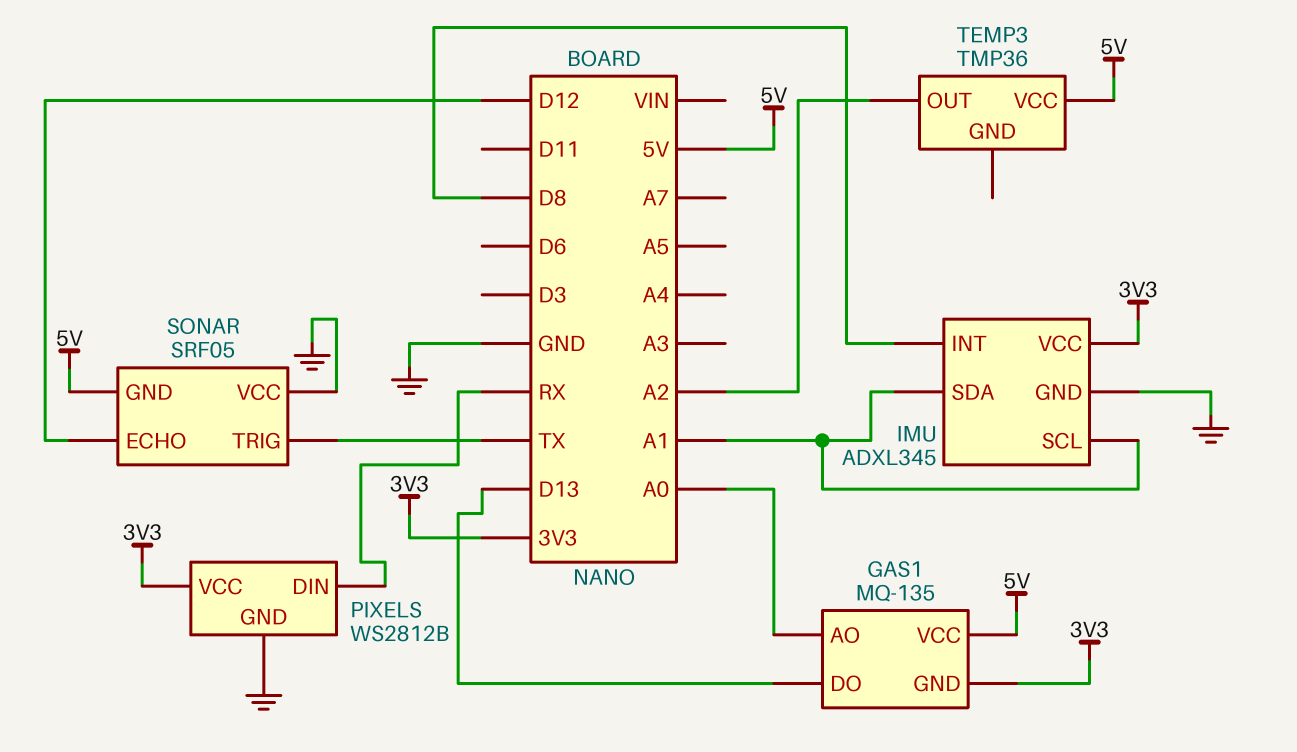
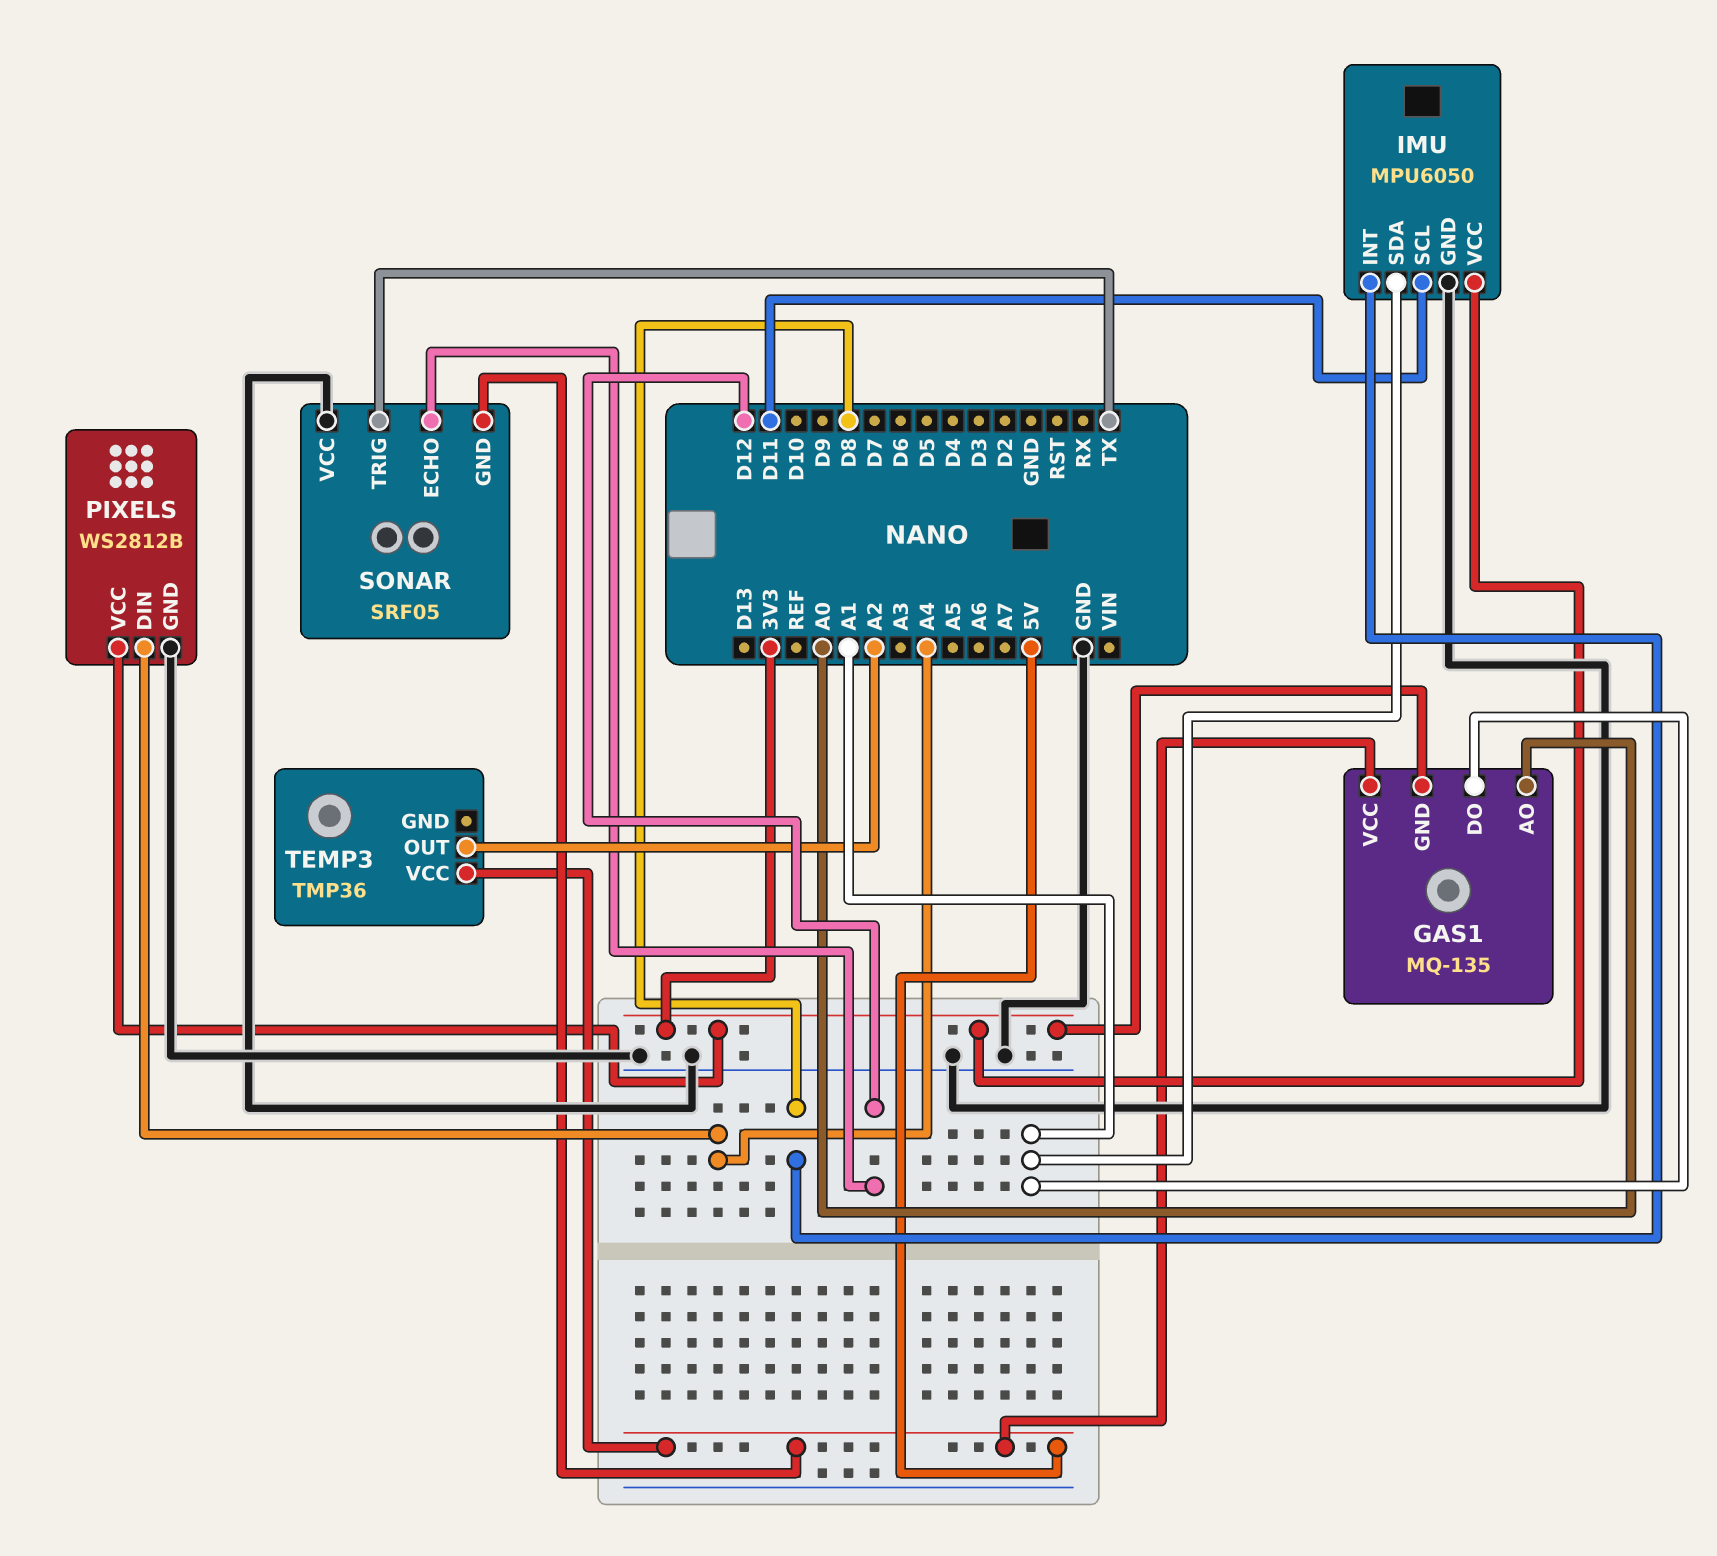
GAS1 pin DO: D13 -> A1
IMU: ADXL345 -> MPU6050
IMU pin SCL: A1 -> D11
PIXELS pin DIN: RX -> A4

